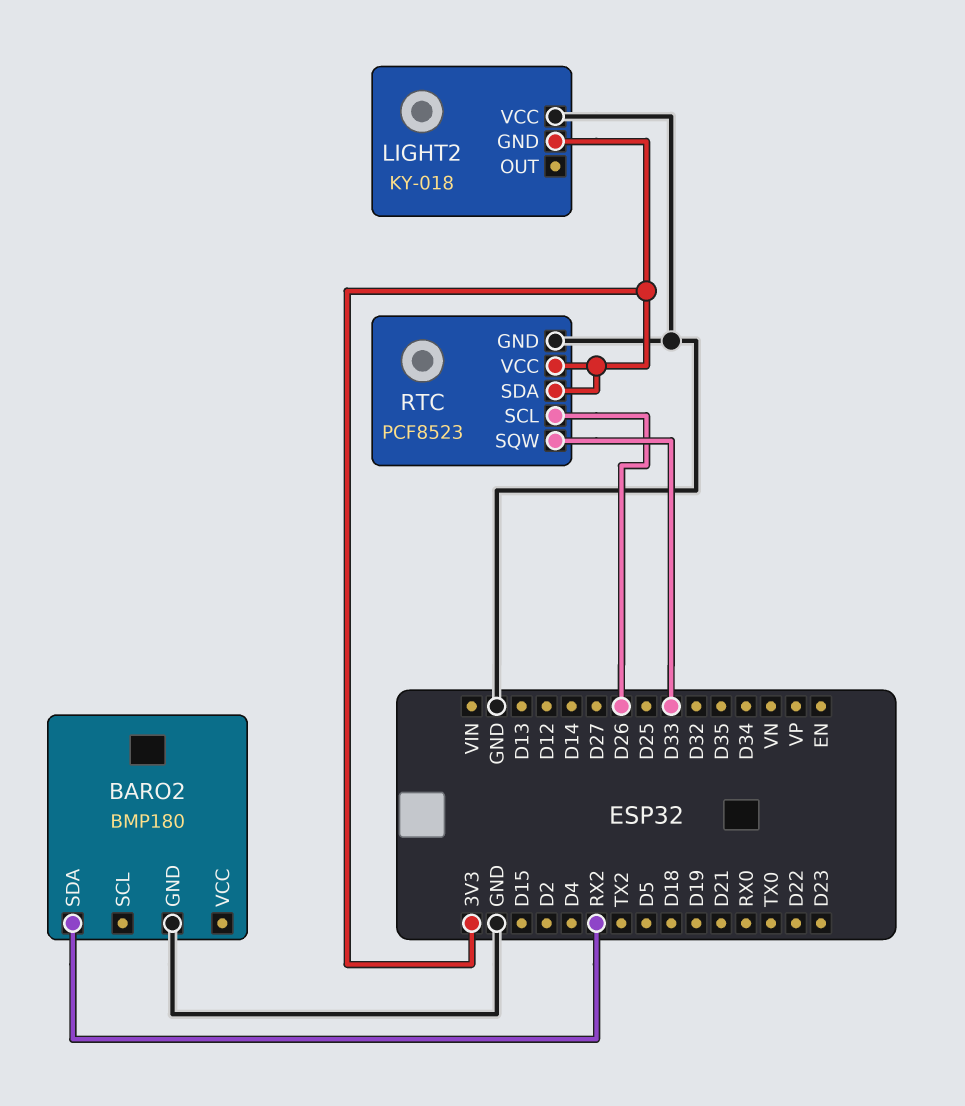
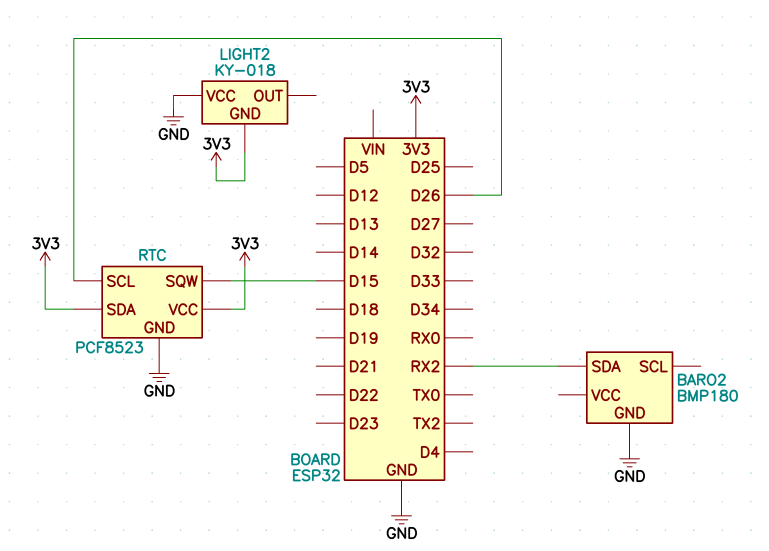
RTC pin SQW: D33 -> D15

